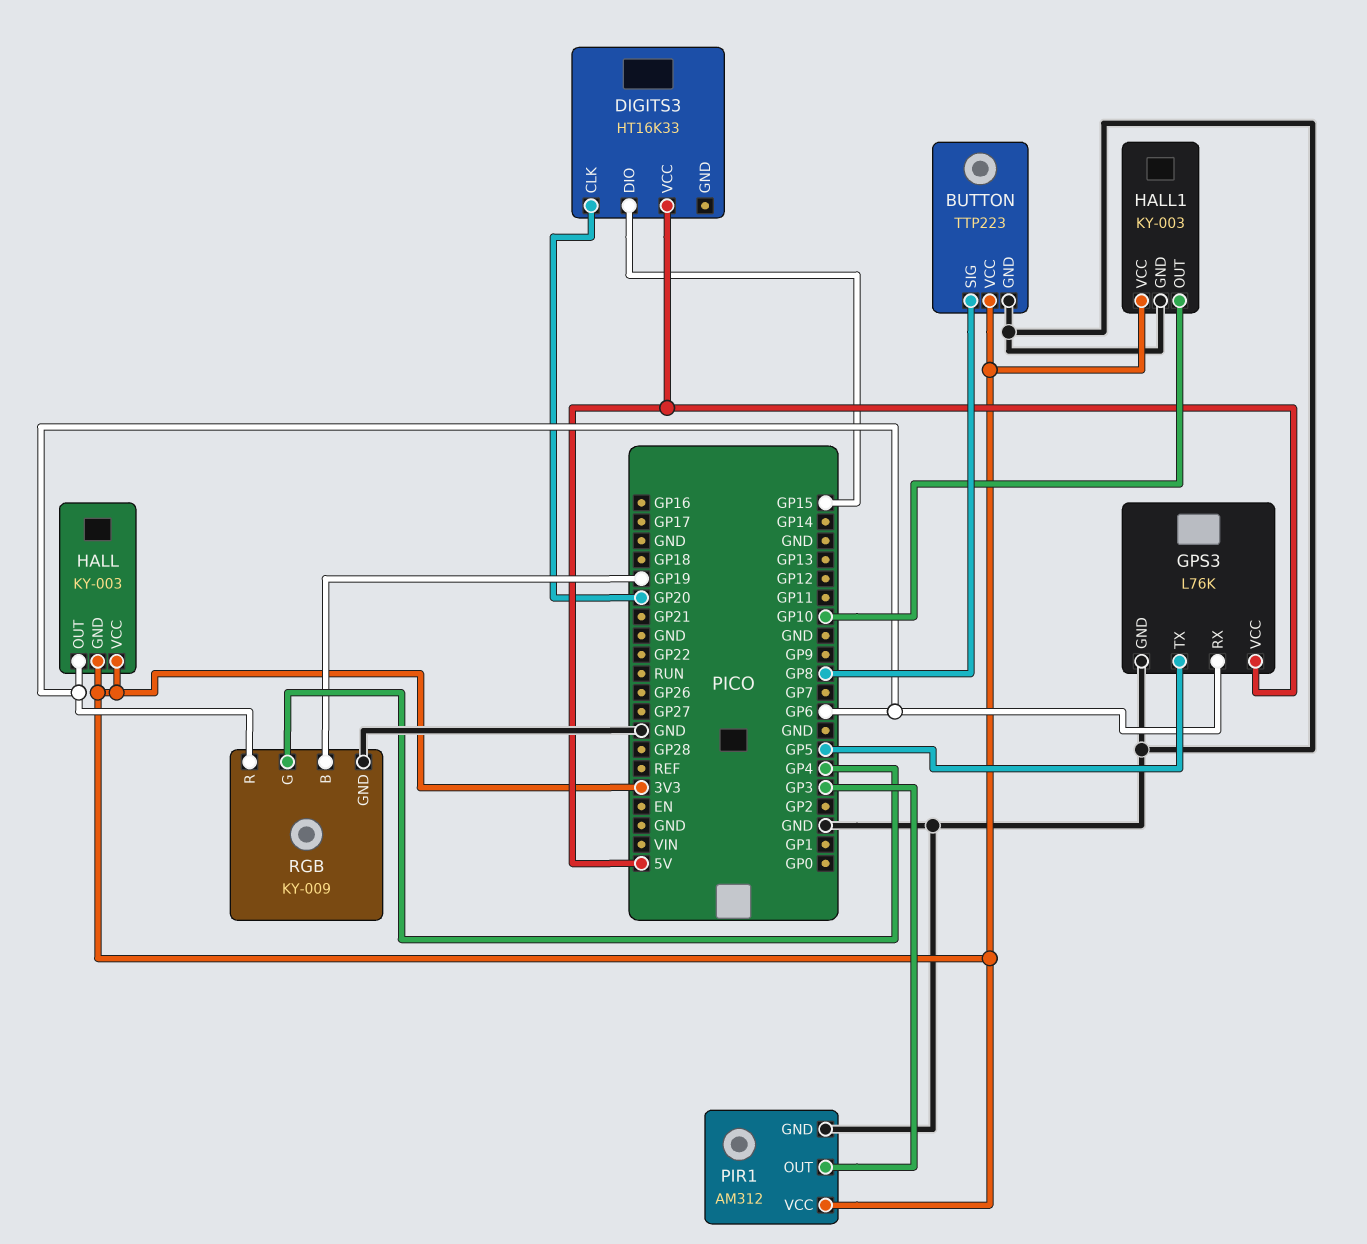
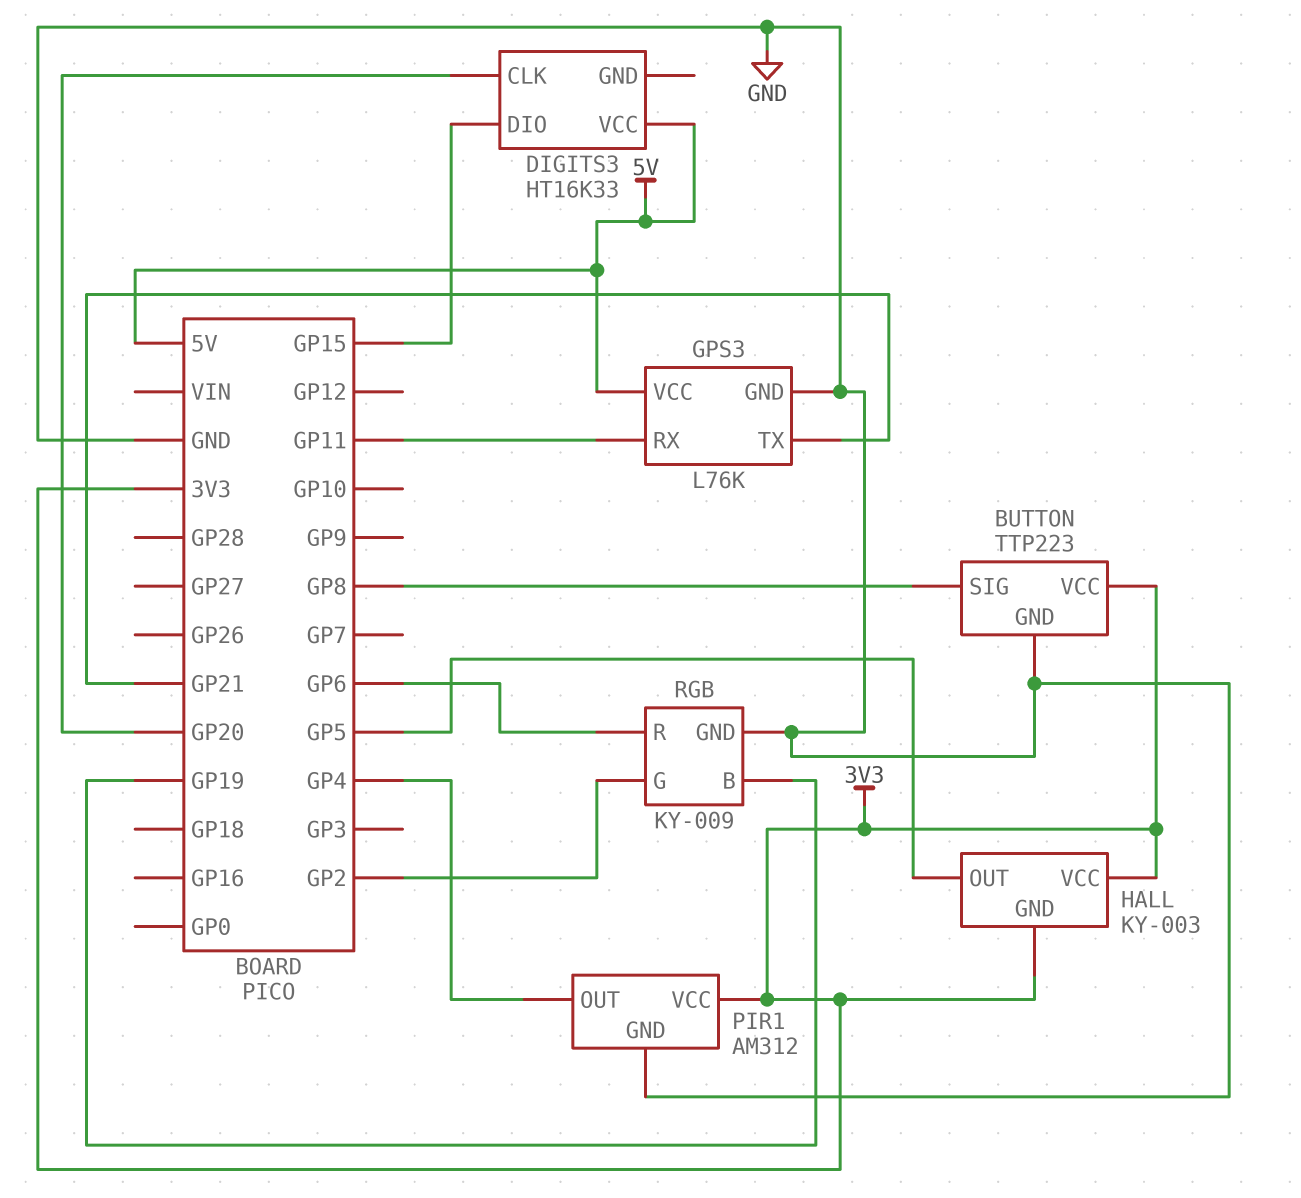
GPS3 pin RX: GP6 -> GP11
GPS3 pin TX: GP5 -> GP21
HALL pin OUT: GP6 -> GP5
HALL1: KY-003 -> none
HALL1 pin GND: GND -> none
HALL1 pin OUT: GP10 -> none
HALL1 pin VCC: 3V3 -> none
PIR1 pin OUT: GP3 -> GP4
RGB pin G: GP4 -> GP2

